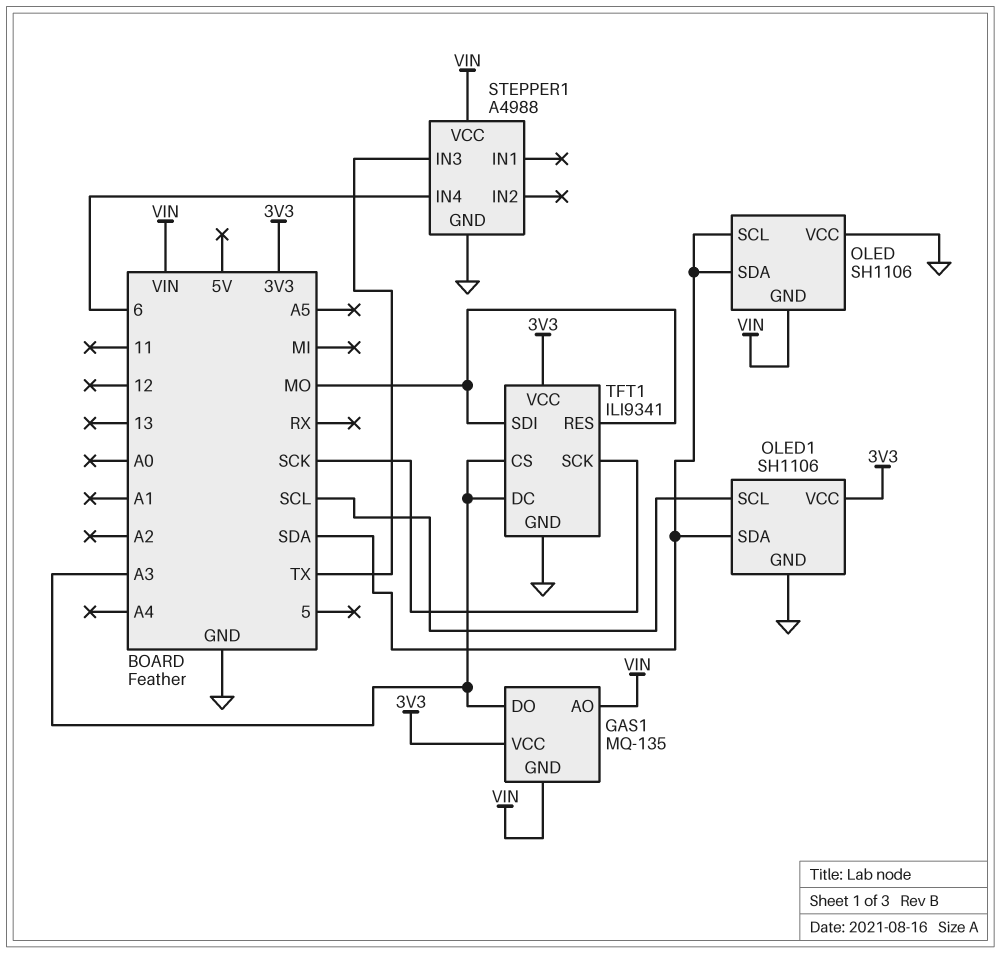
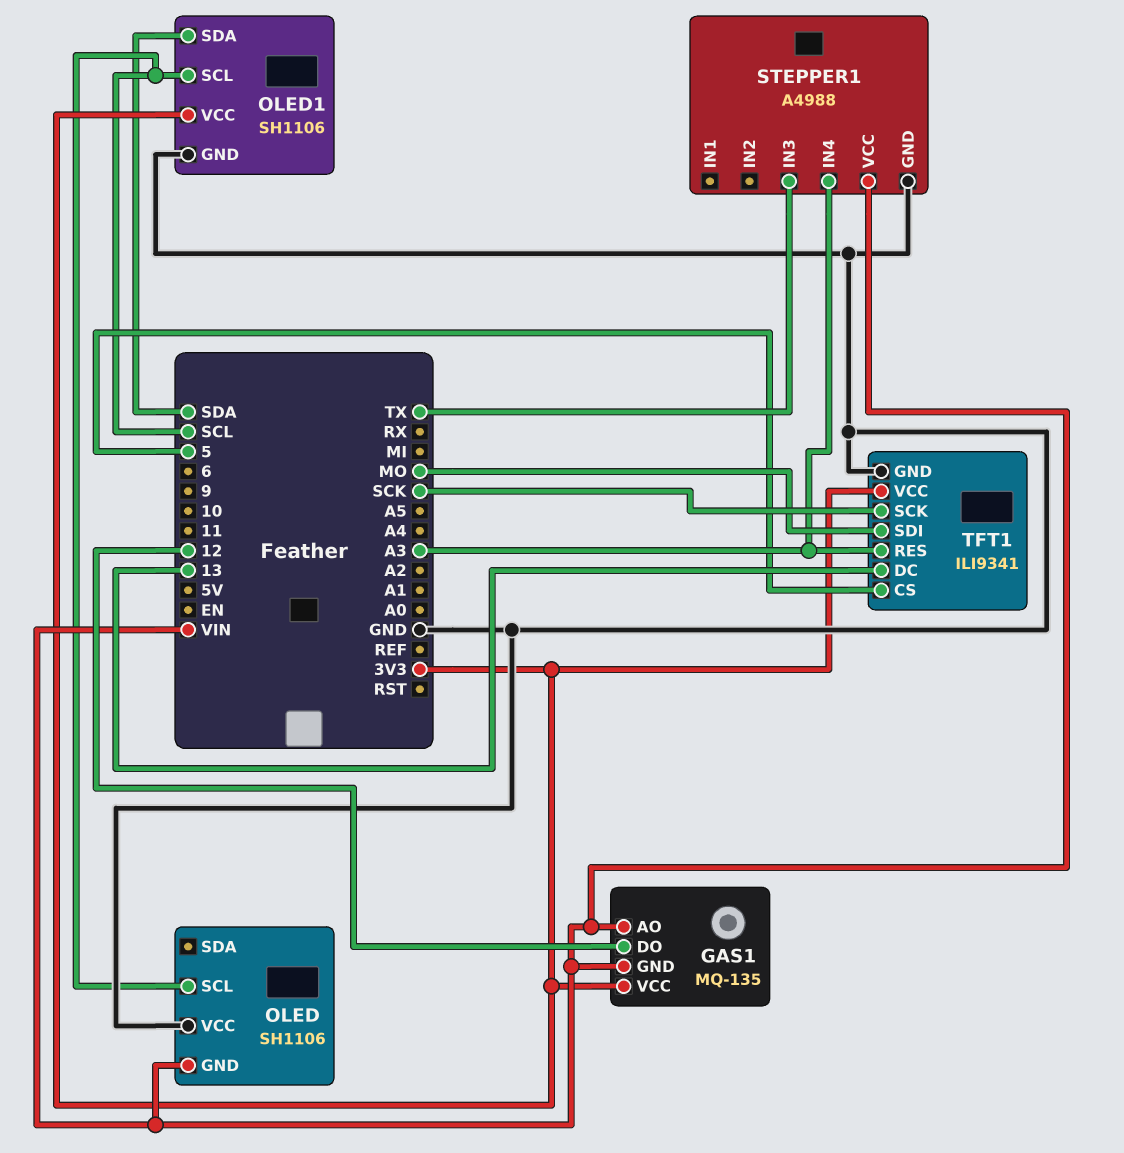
GAS1 pin DO: A3 -> 12
OLED pin SCL: SDA -> SCL
OLED pin SDA: SDA -> none
STEPPER1 pin IN4: 6 -> A3
TFT1 pin CS: A3 -> 5
TFT1 pin DC: A3 -> 13
TFT1 pin RES: MO -> A3

